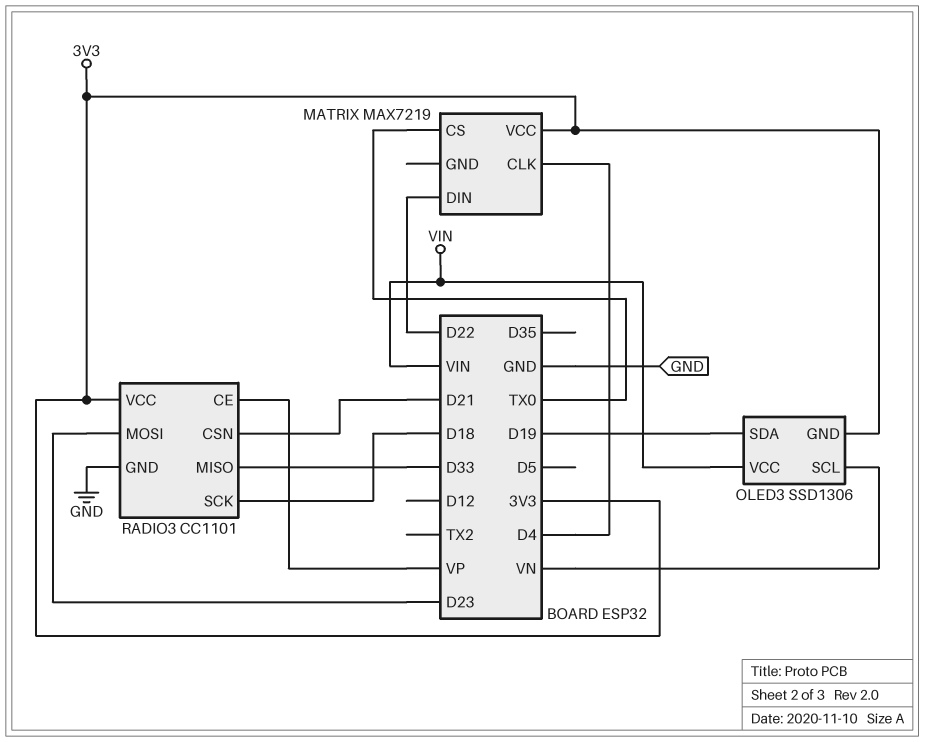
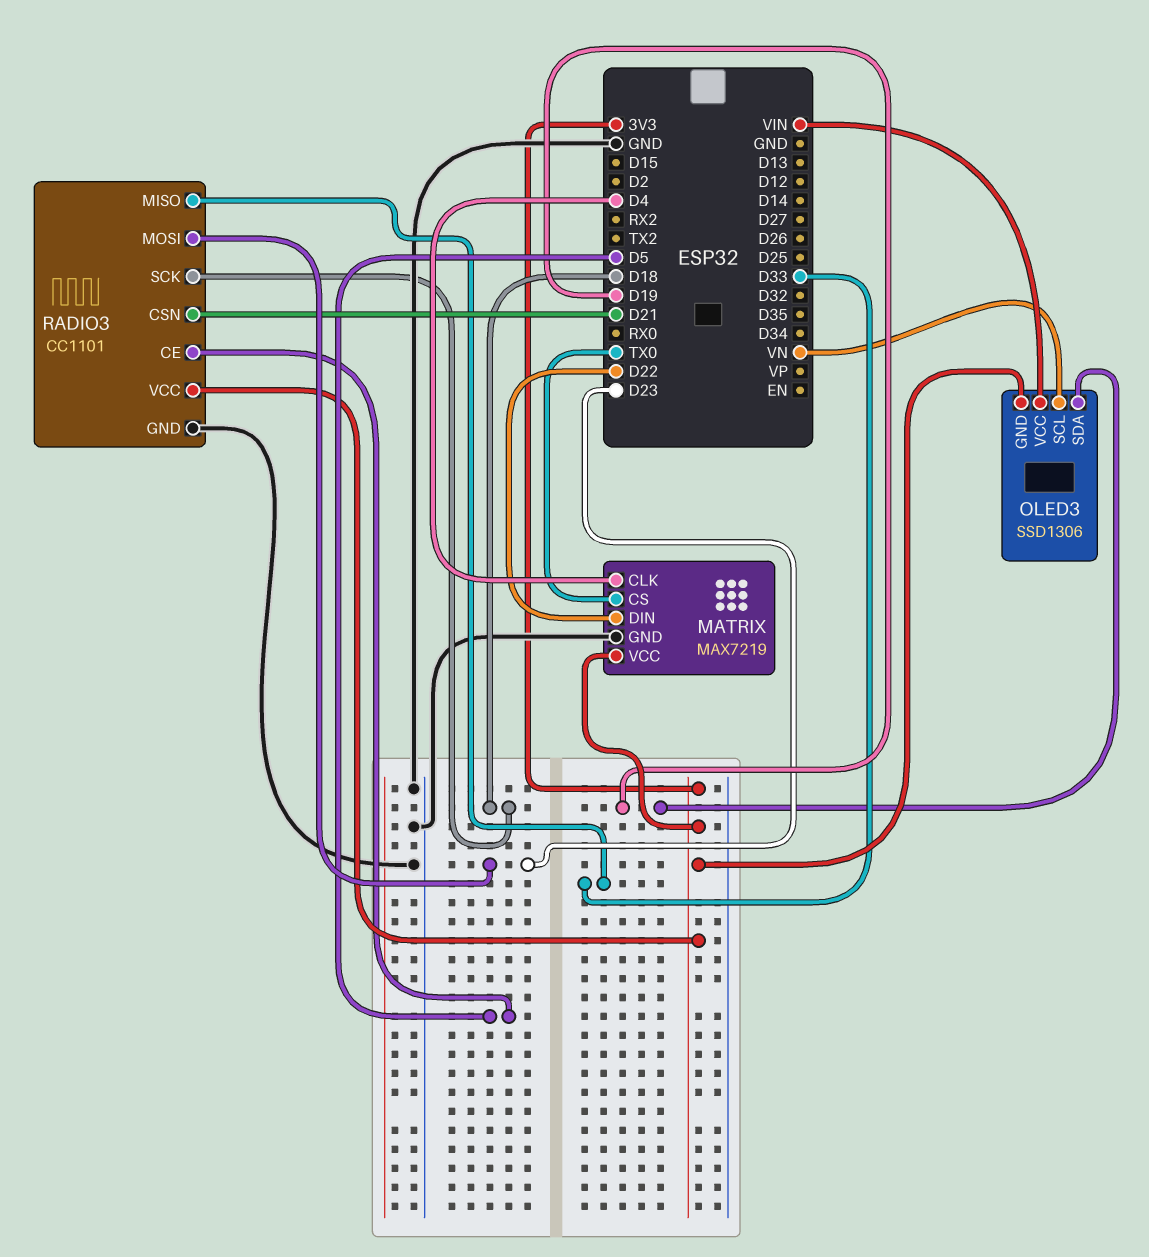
MATRIX pin GND: none -> GND
RADIO3 pin CE: VP -> D5

